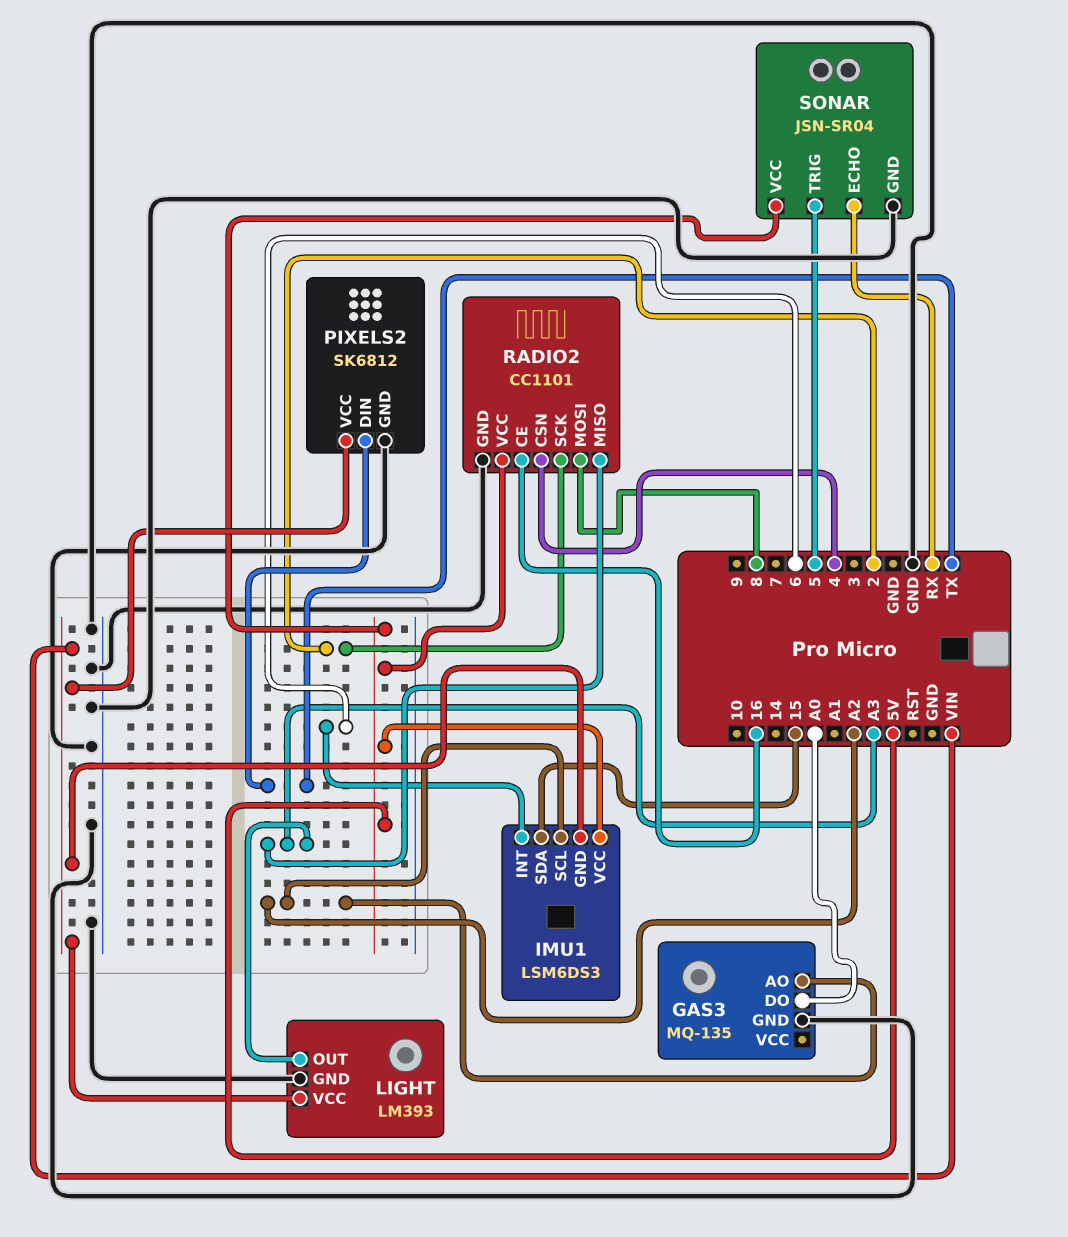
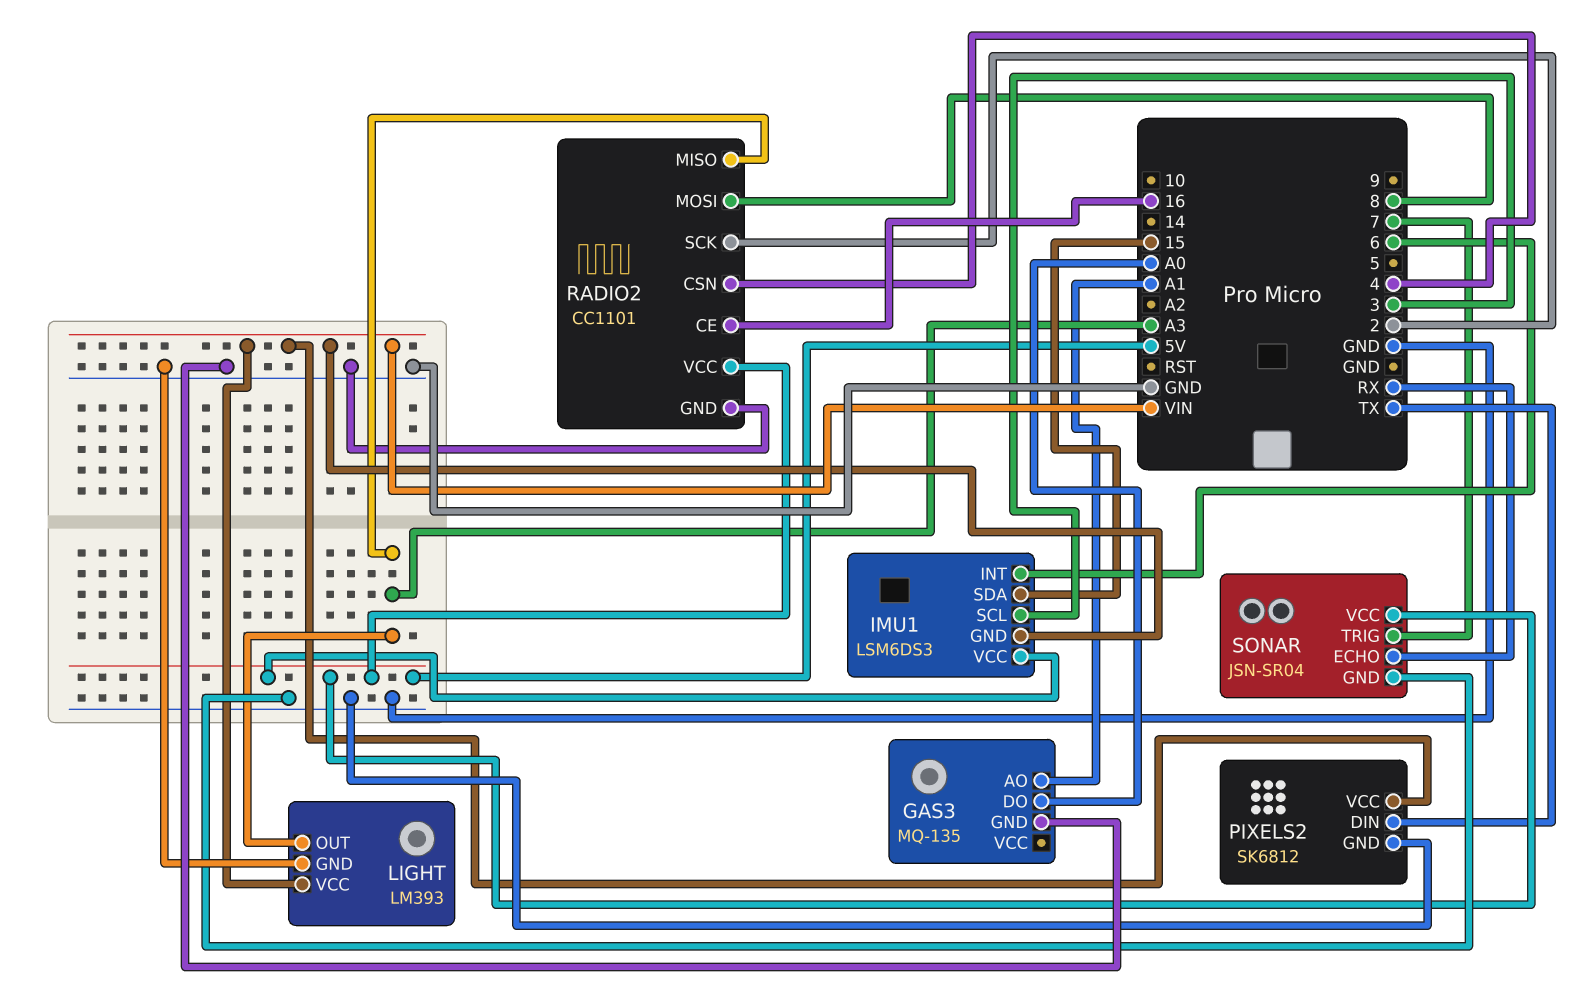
GAS3 pin AO: A2 -> A1
IMU1 pin SCL: A2 -> 3
SONAR pin TRIG: 5 -> 7

